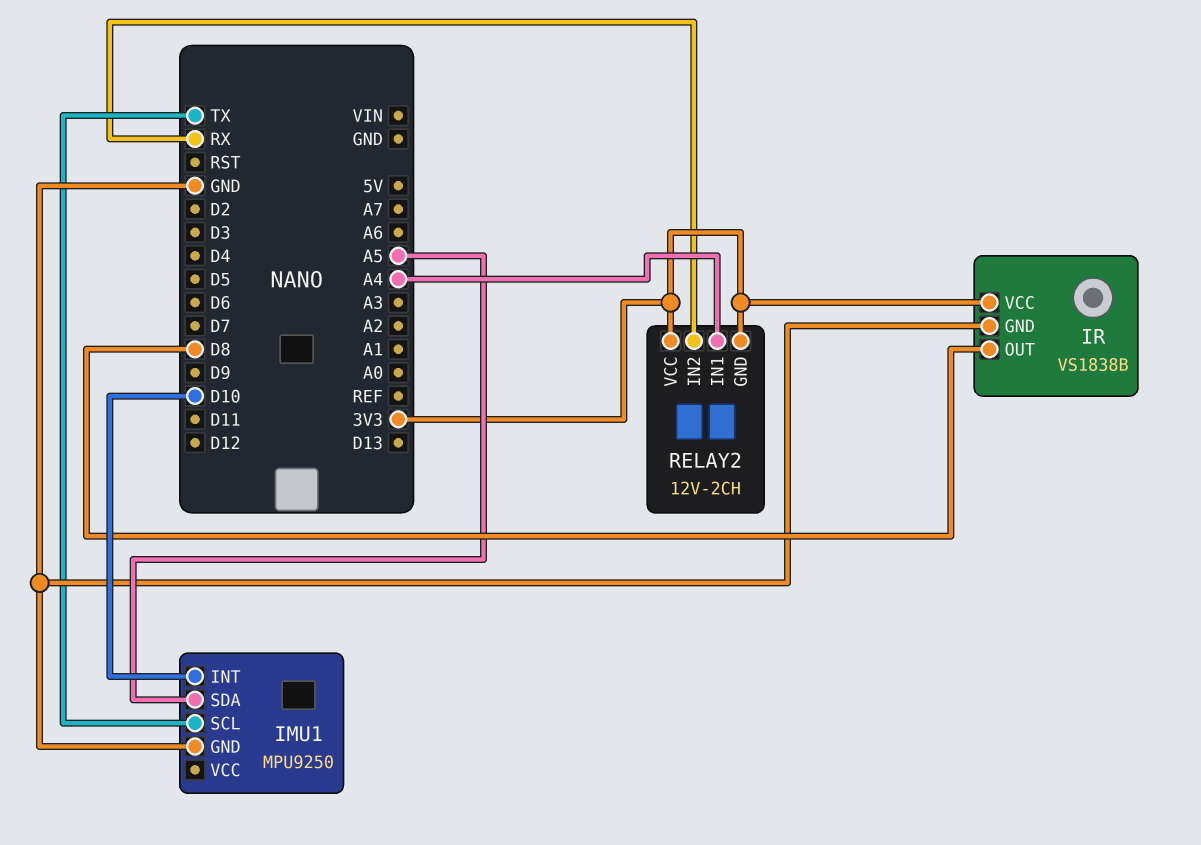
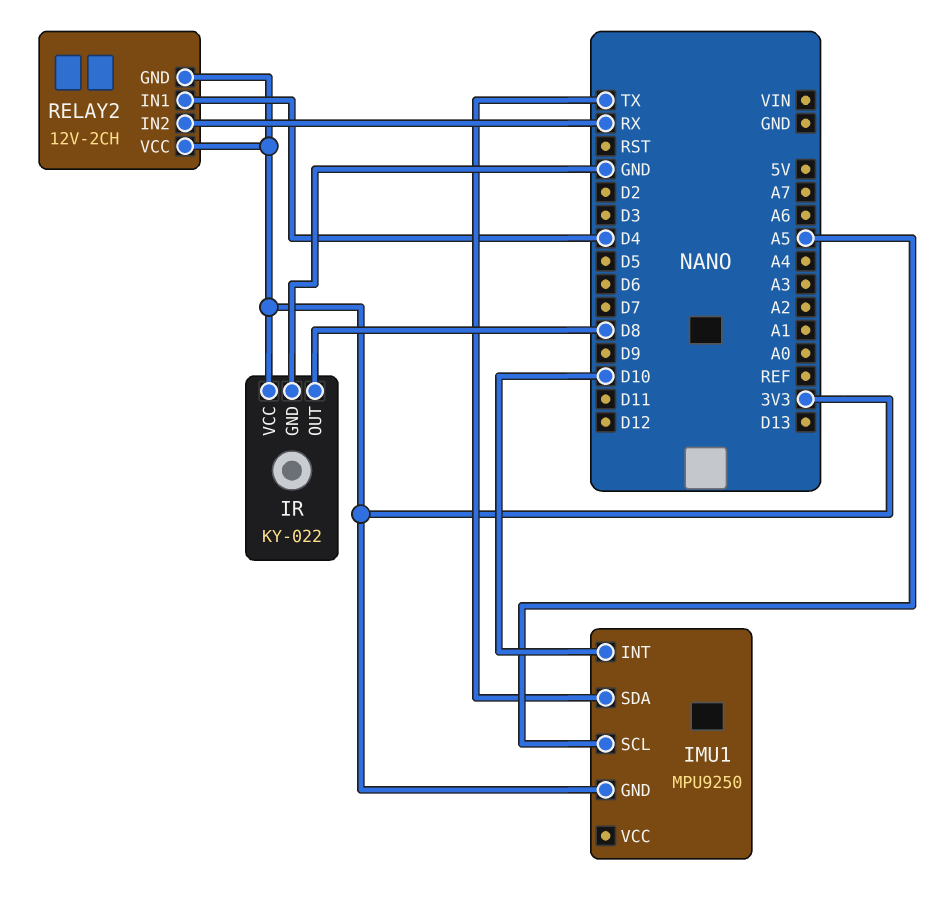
IMU1 pin GND: GND -> 3V3
IMU1 pin SCL: TX -> A5
IMU1 pin SDA: A5 -> TX
IR: VS1838B -> KY-022
RELAY2 pin IN1: A4 -> D4

